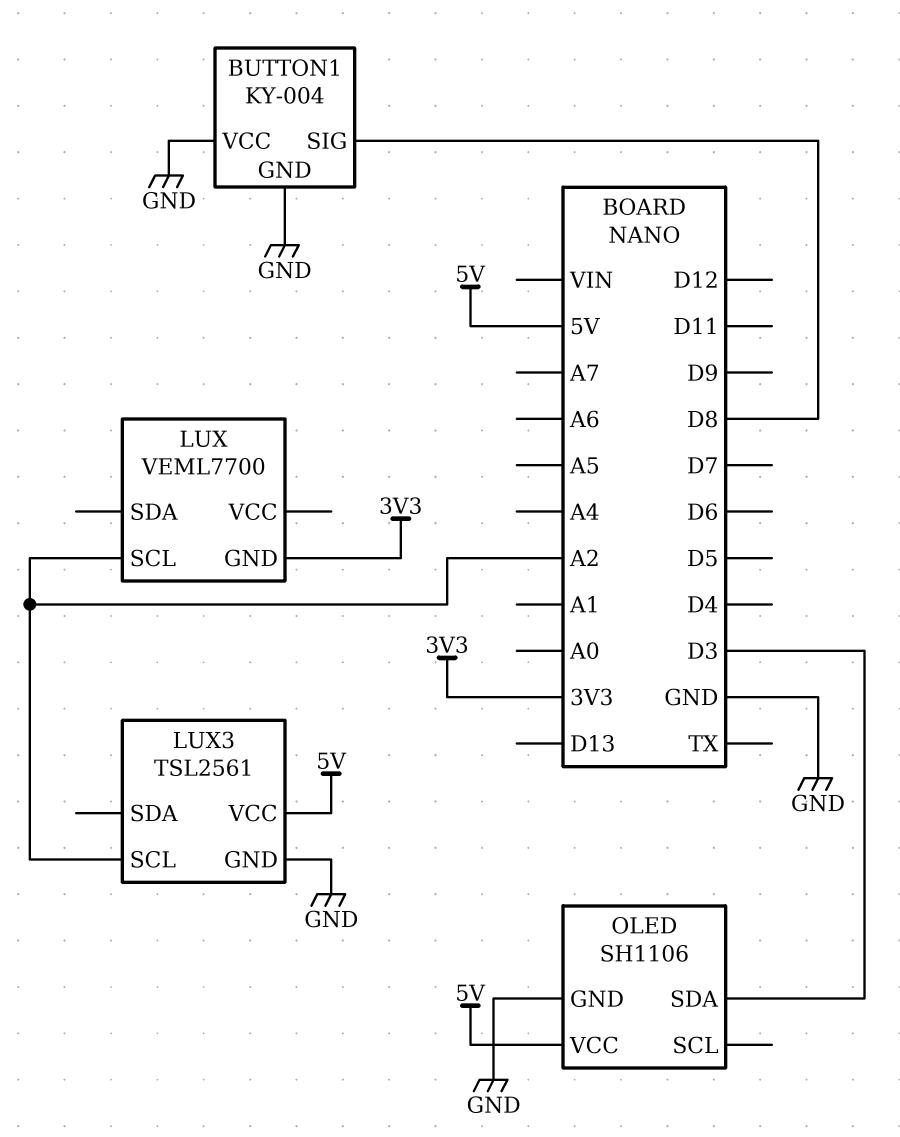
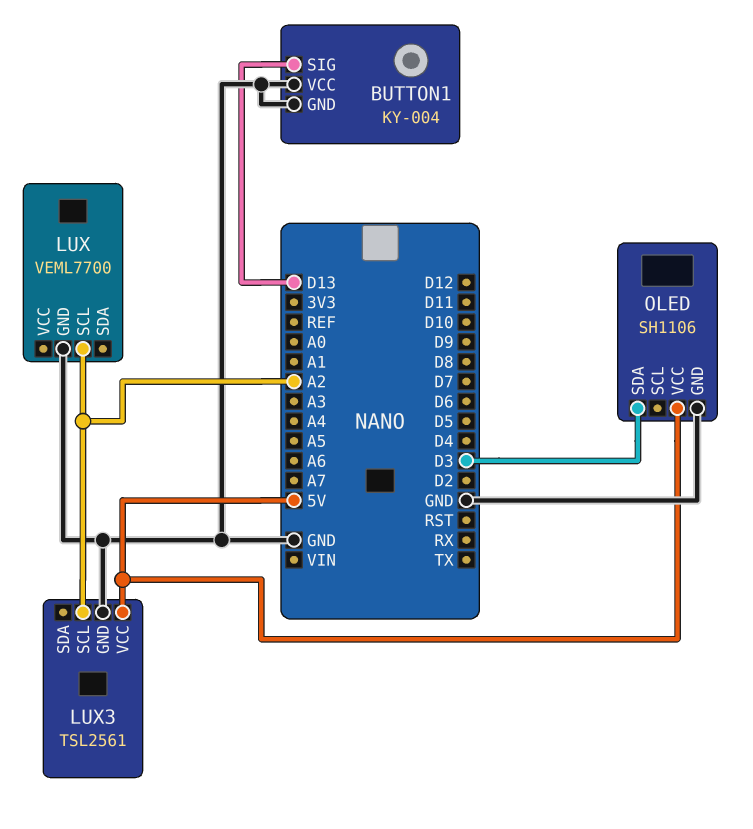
BUTTON1 pin SIG: D8 -> D13
LUX pin GND: 3V3 -> GND

